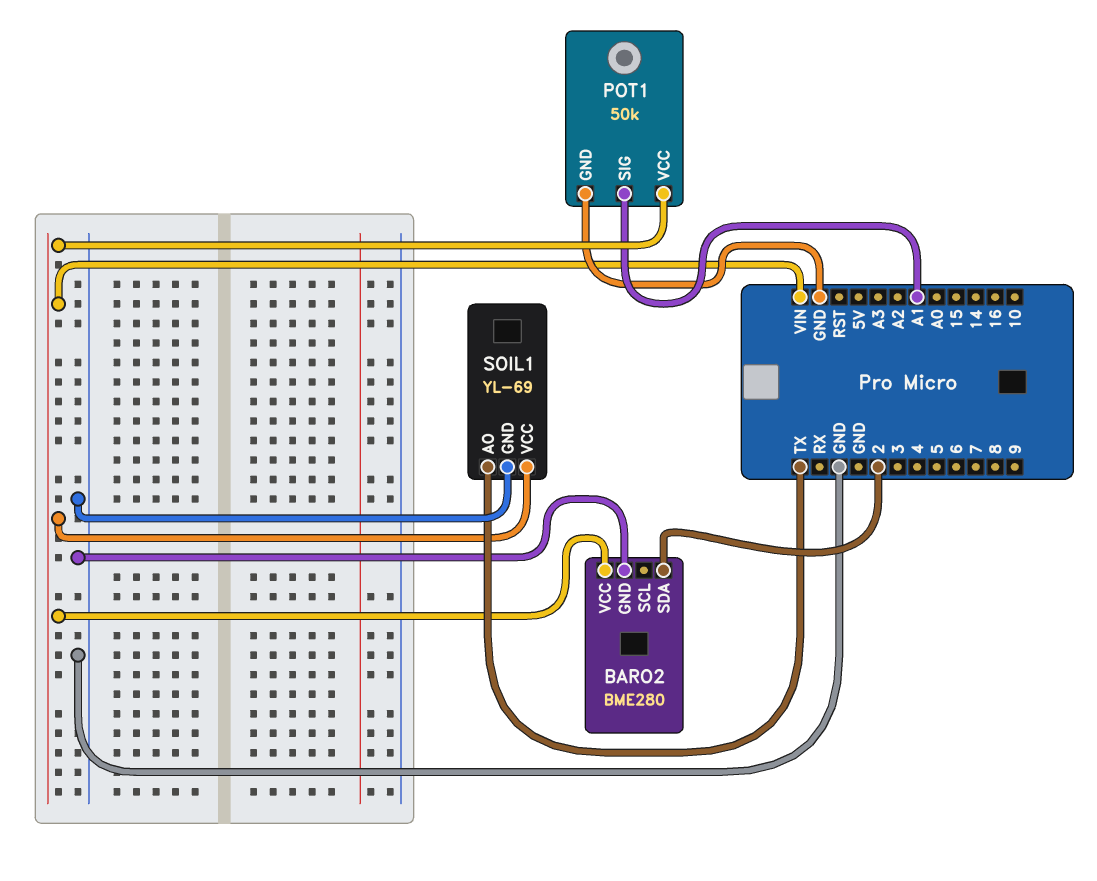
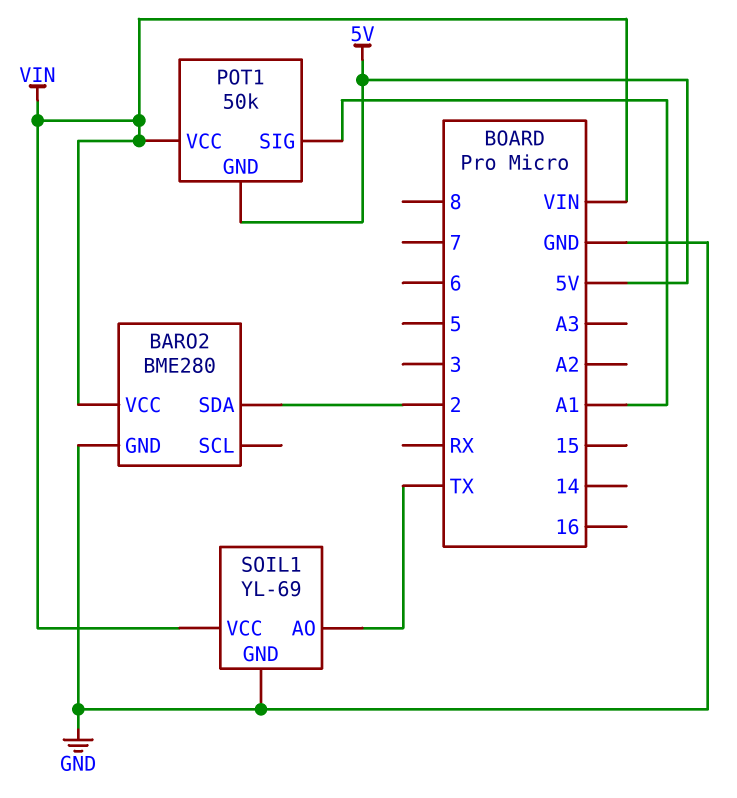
POT1 pin GND: GND -> 5V

